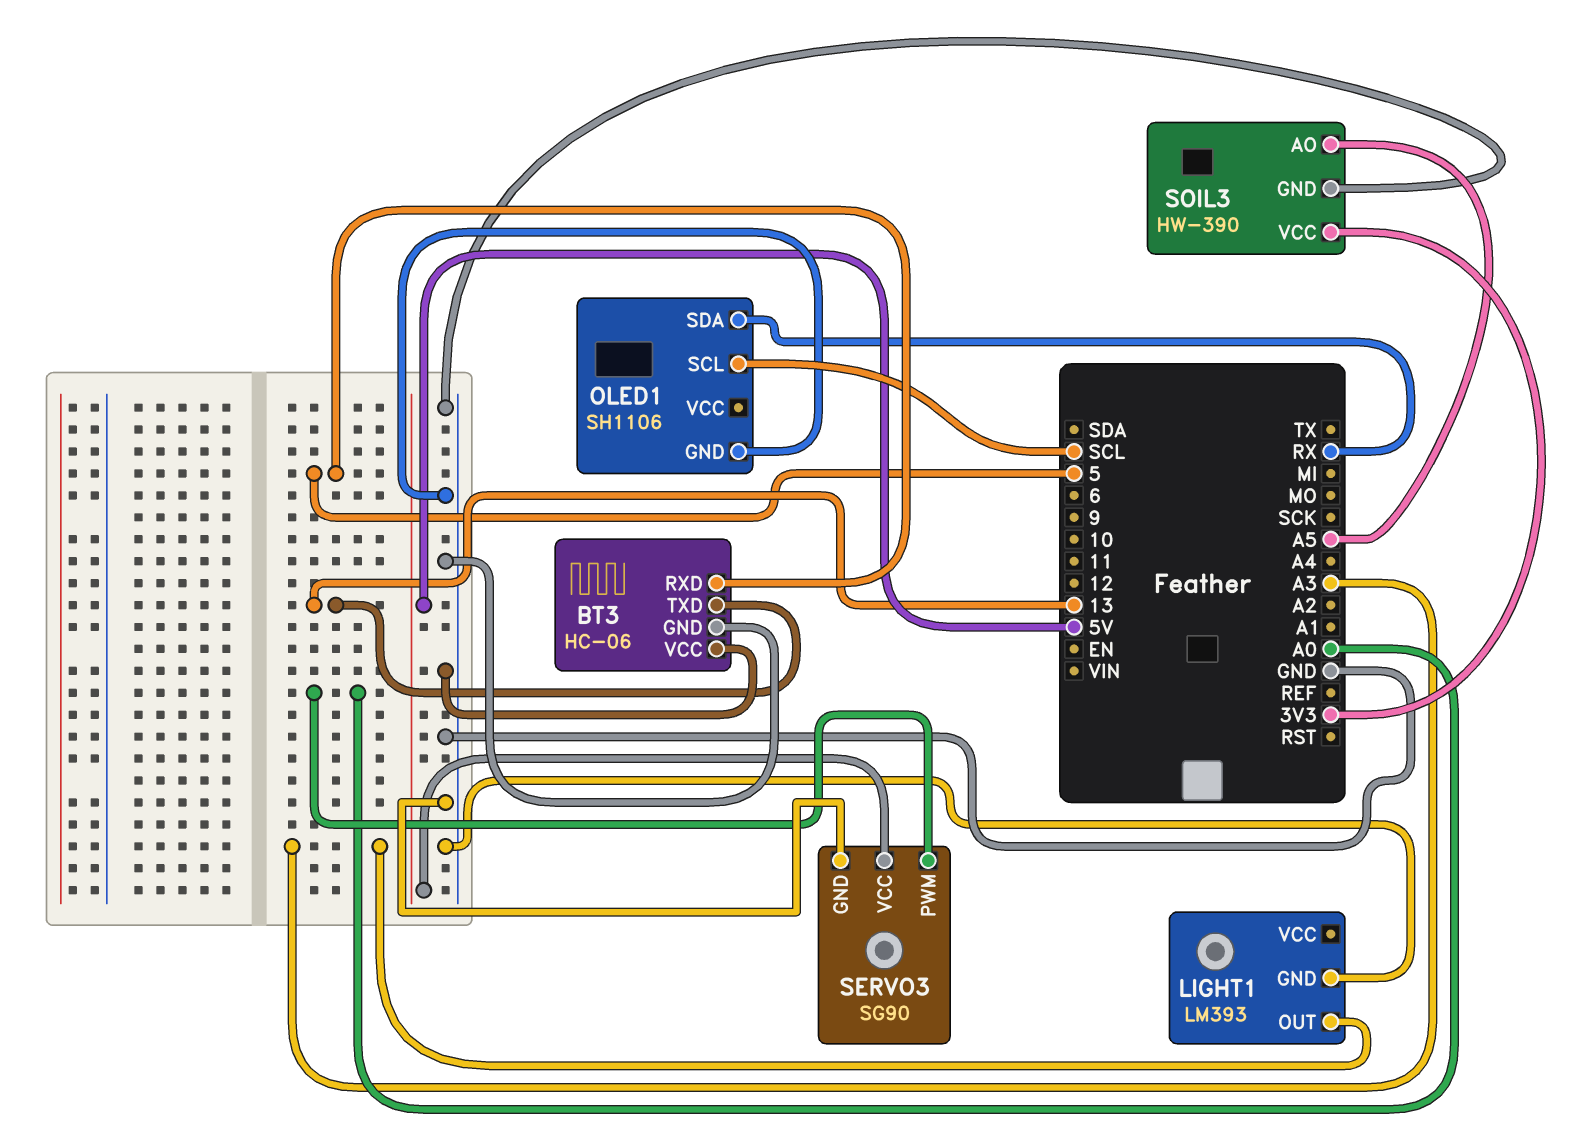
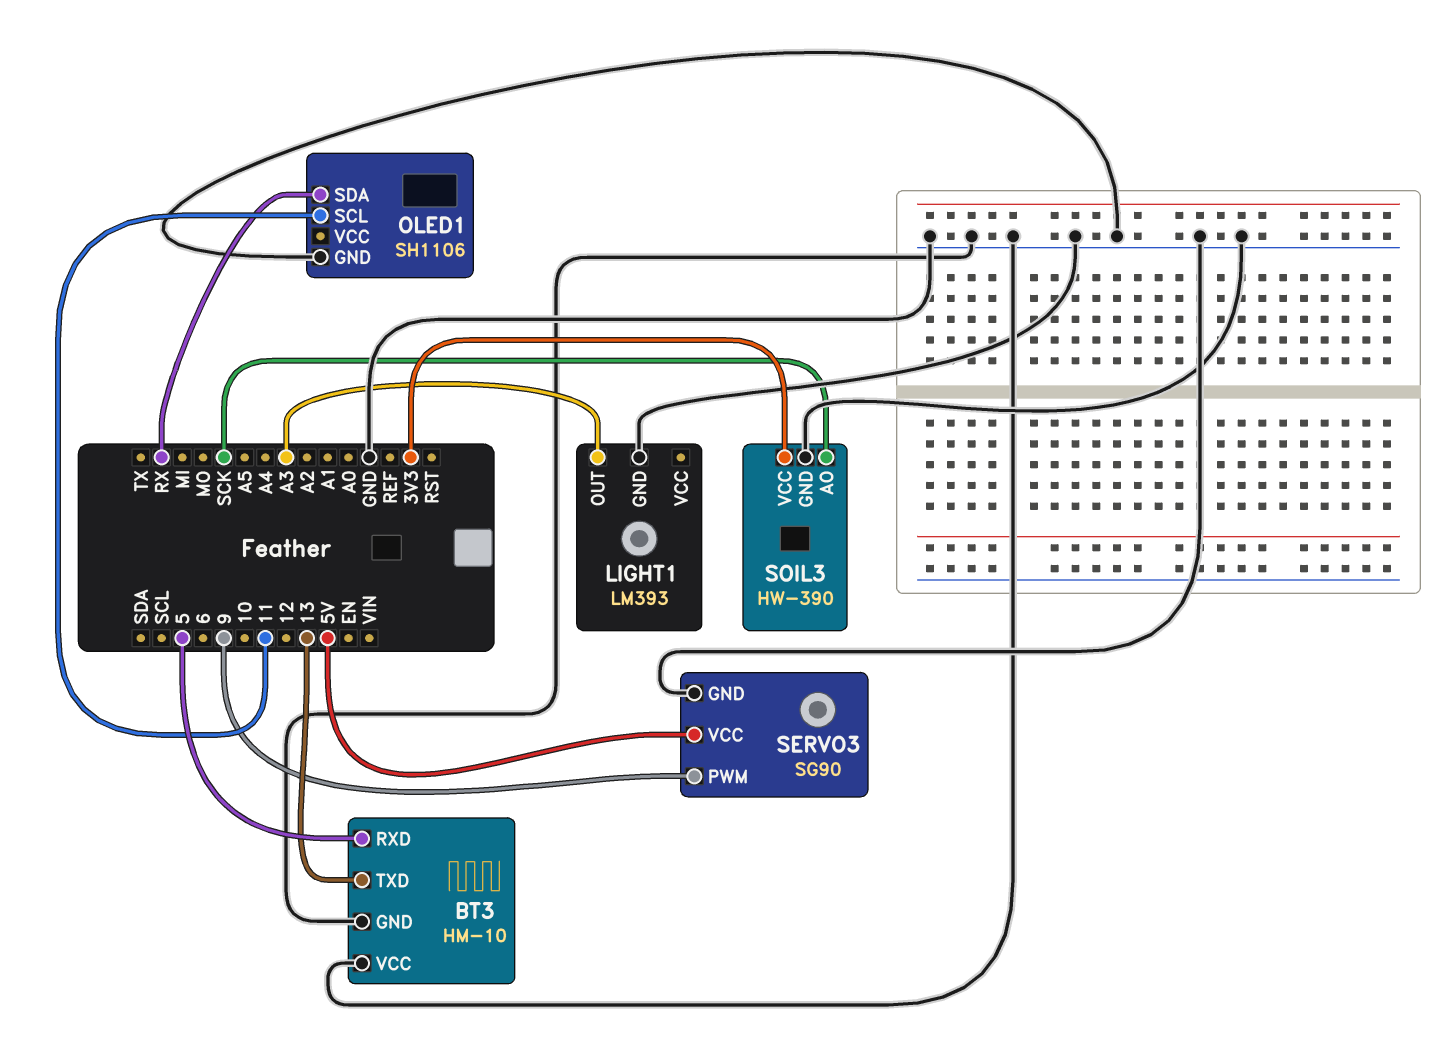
BT3: HC-06 -> HM-10
OLED1 pin SCL: SCL -> 11
SERVO3 pin PWM: A0 -> 9
SOIL3 pin AO: A5 -> SCK

